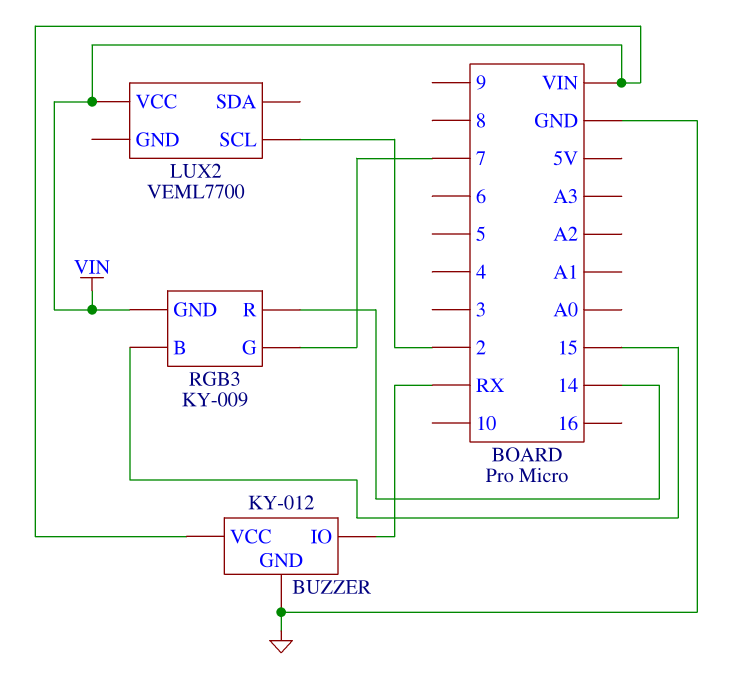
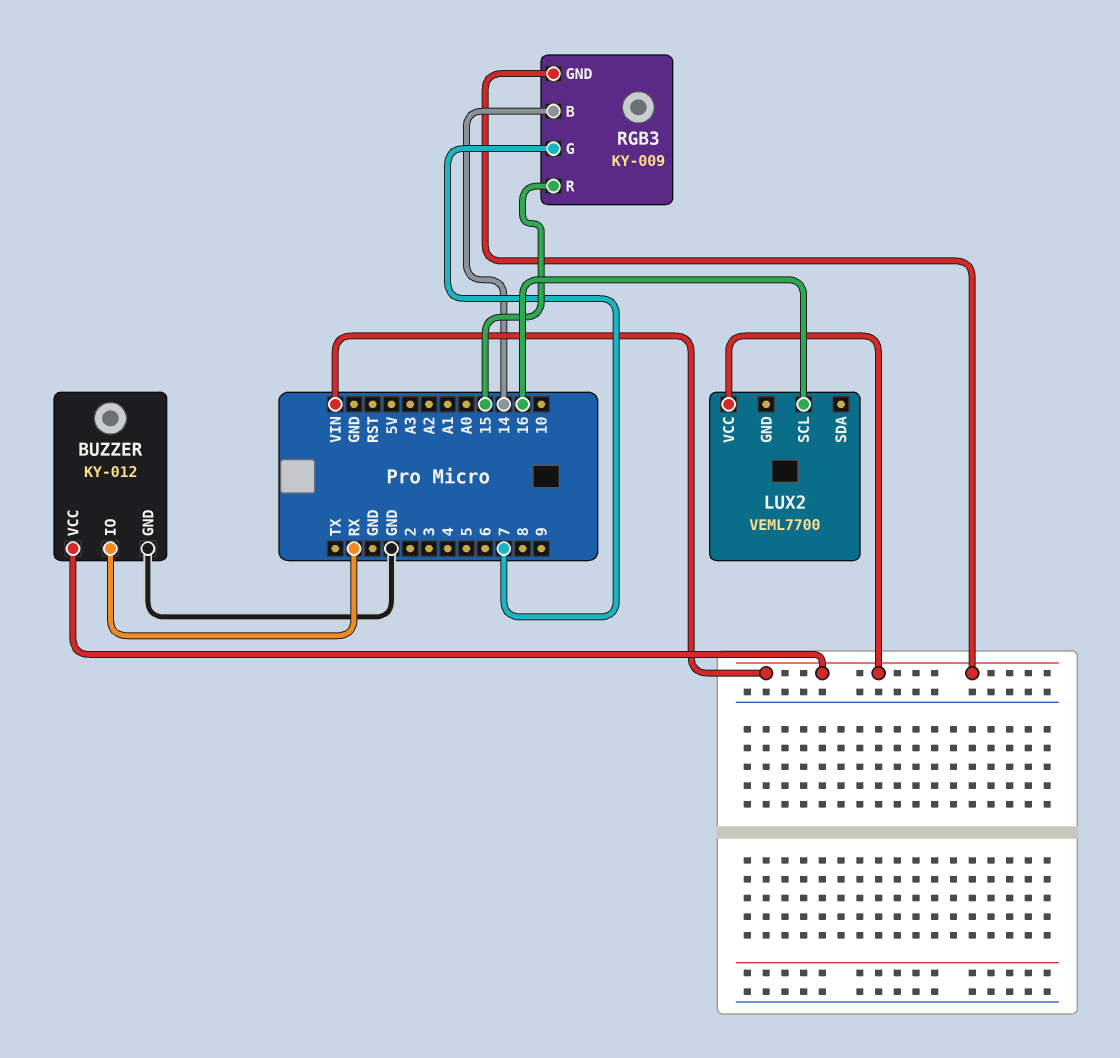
LUX2 pin SCL: 2 -> 16
RGB3 pin B: 15 -> 14
RGB3 pin R: 14 -> 15

